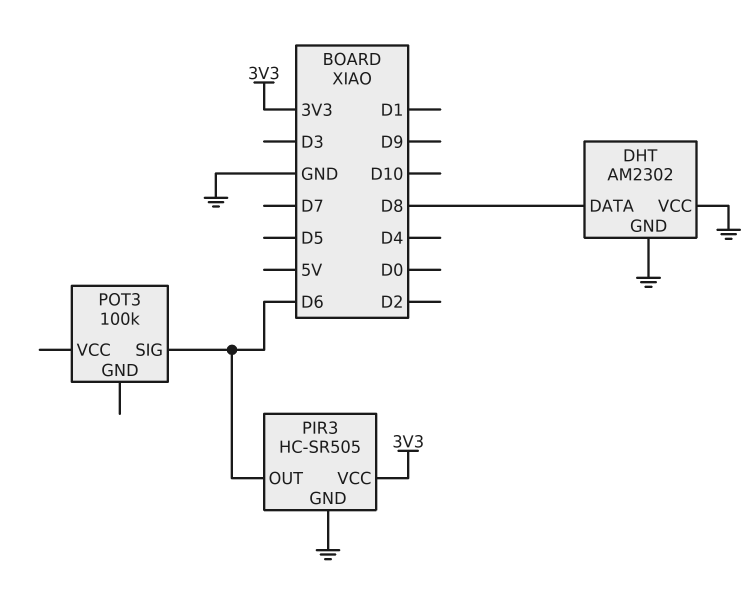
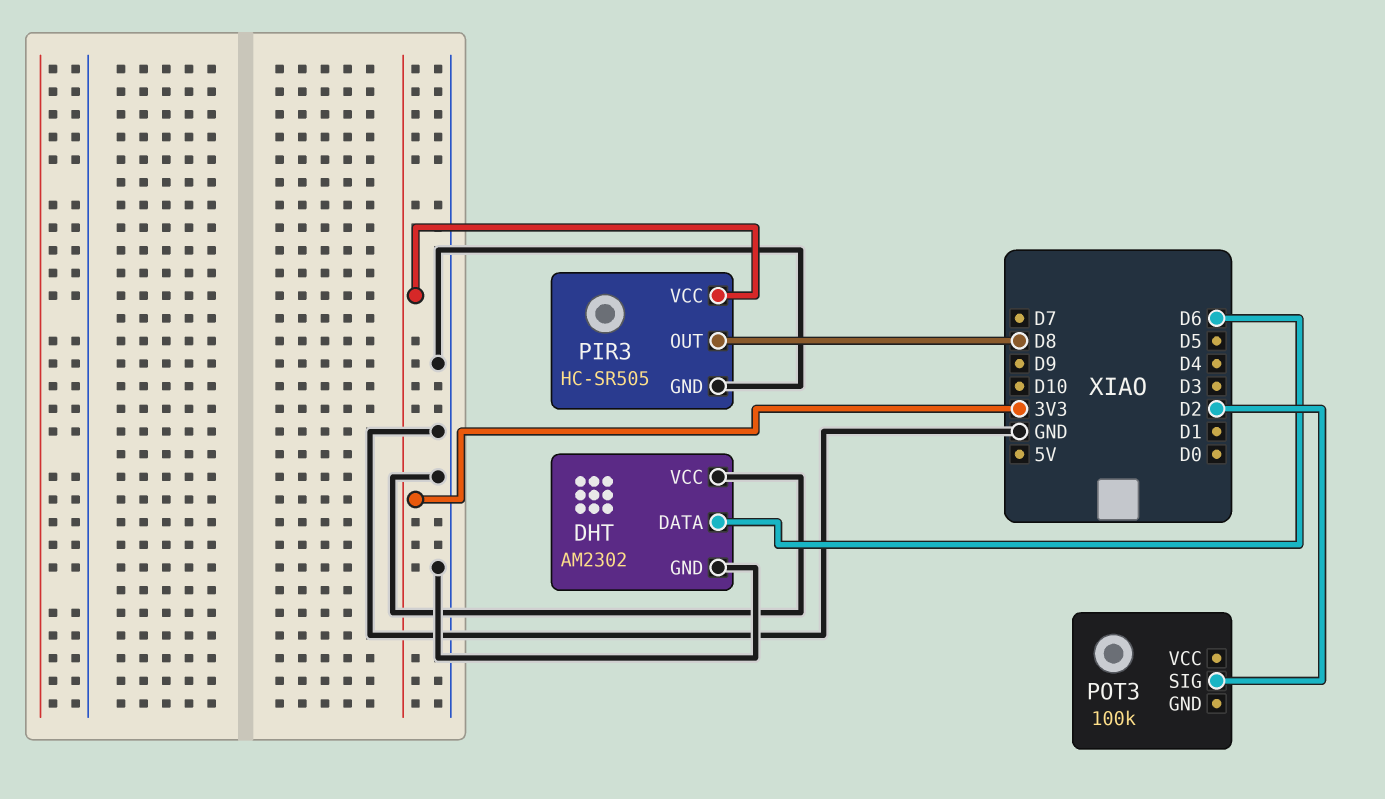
DHT pin DATA: D8 -> D6
PIR3 pin OUT: D6 -> D8
POT3 pin SIG: D6 -> D2

